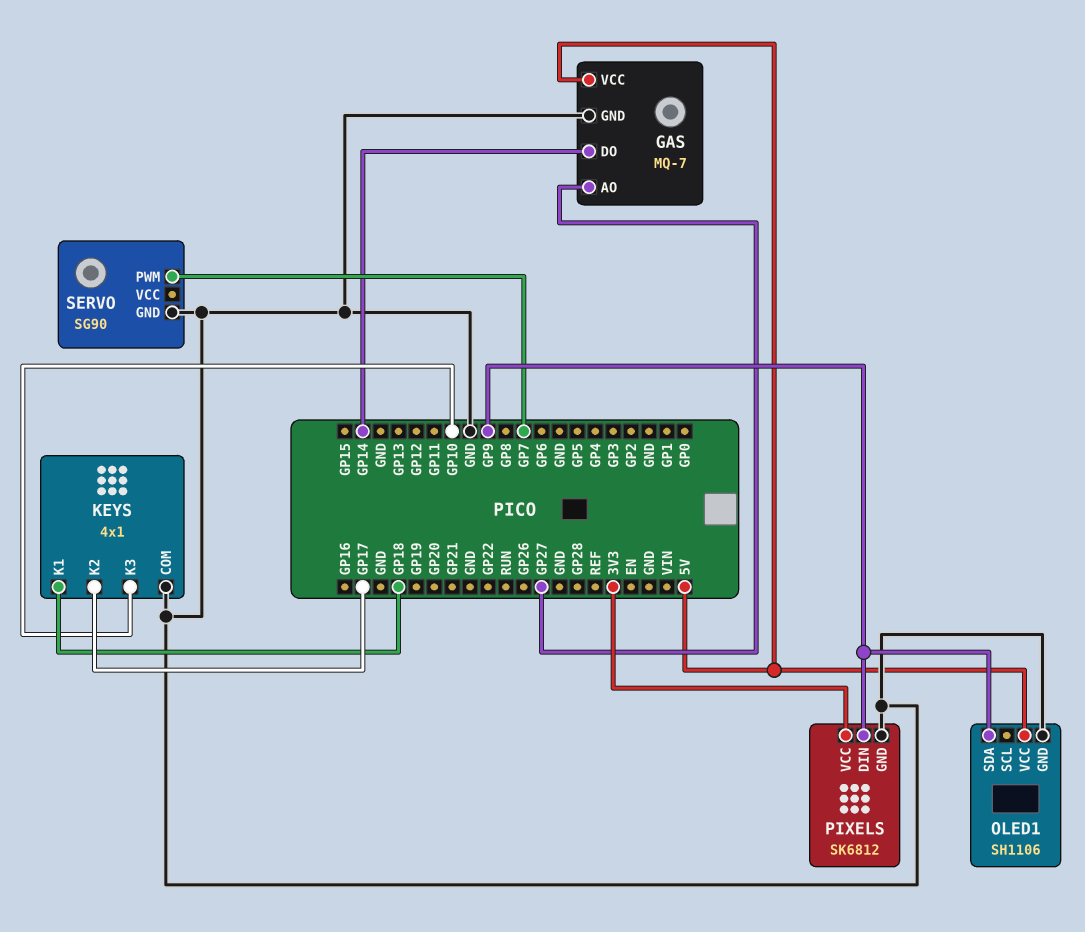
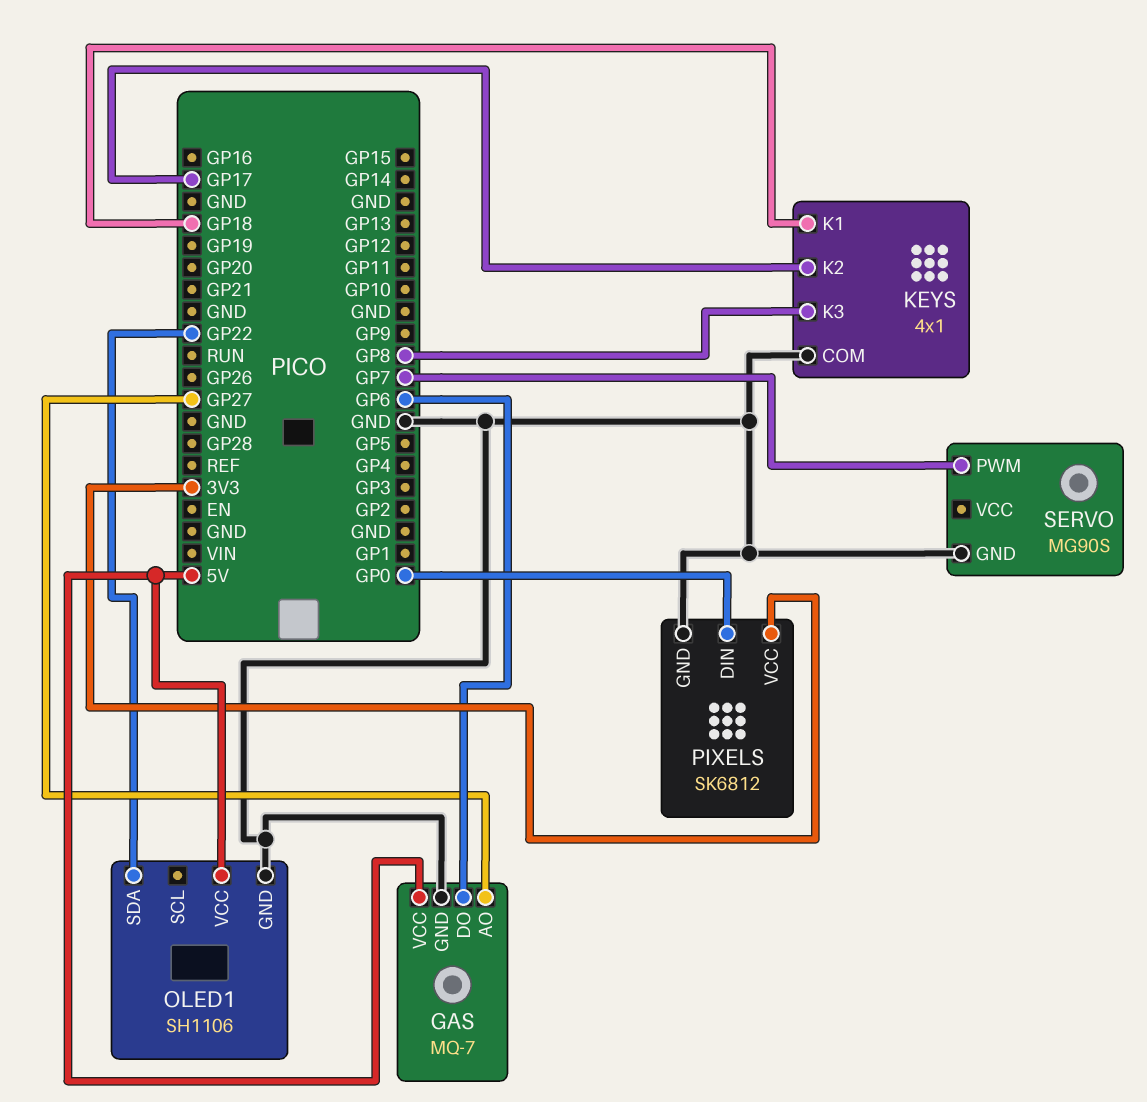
GAS pin DO: GP14 -> GP6
KEYS pin K3: GP10 -> GP8
OLED1 pin SDA: GP9 -> GP22
PIXELS pin DIN: GP9 -> GP0
SERVO: SG90 -> MG90S

